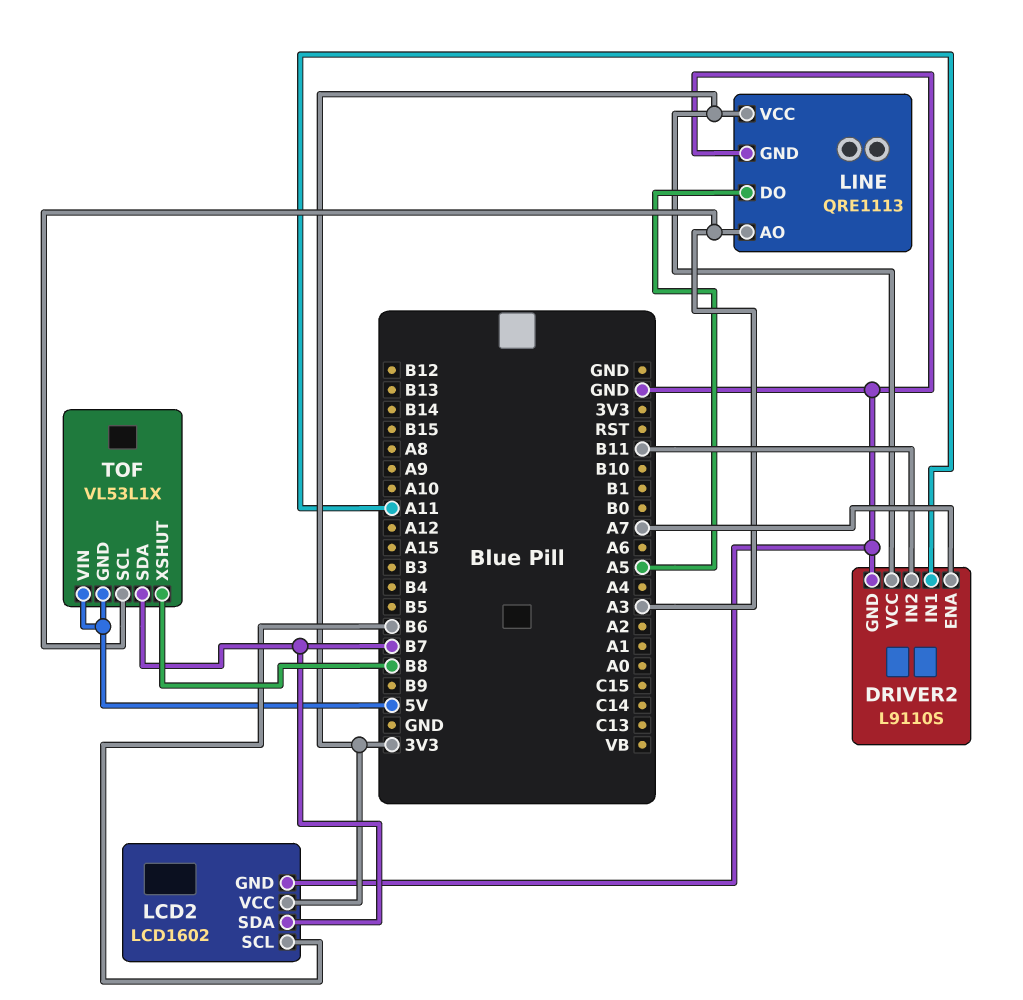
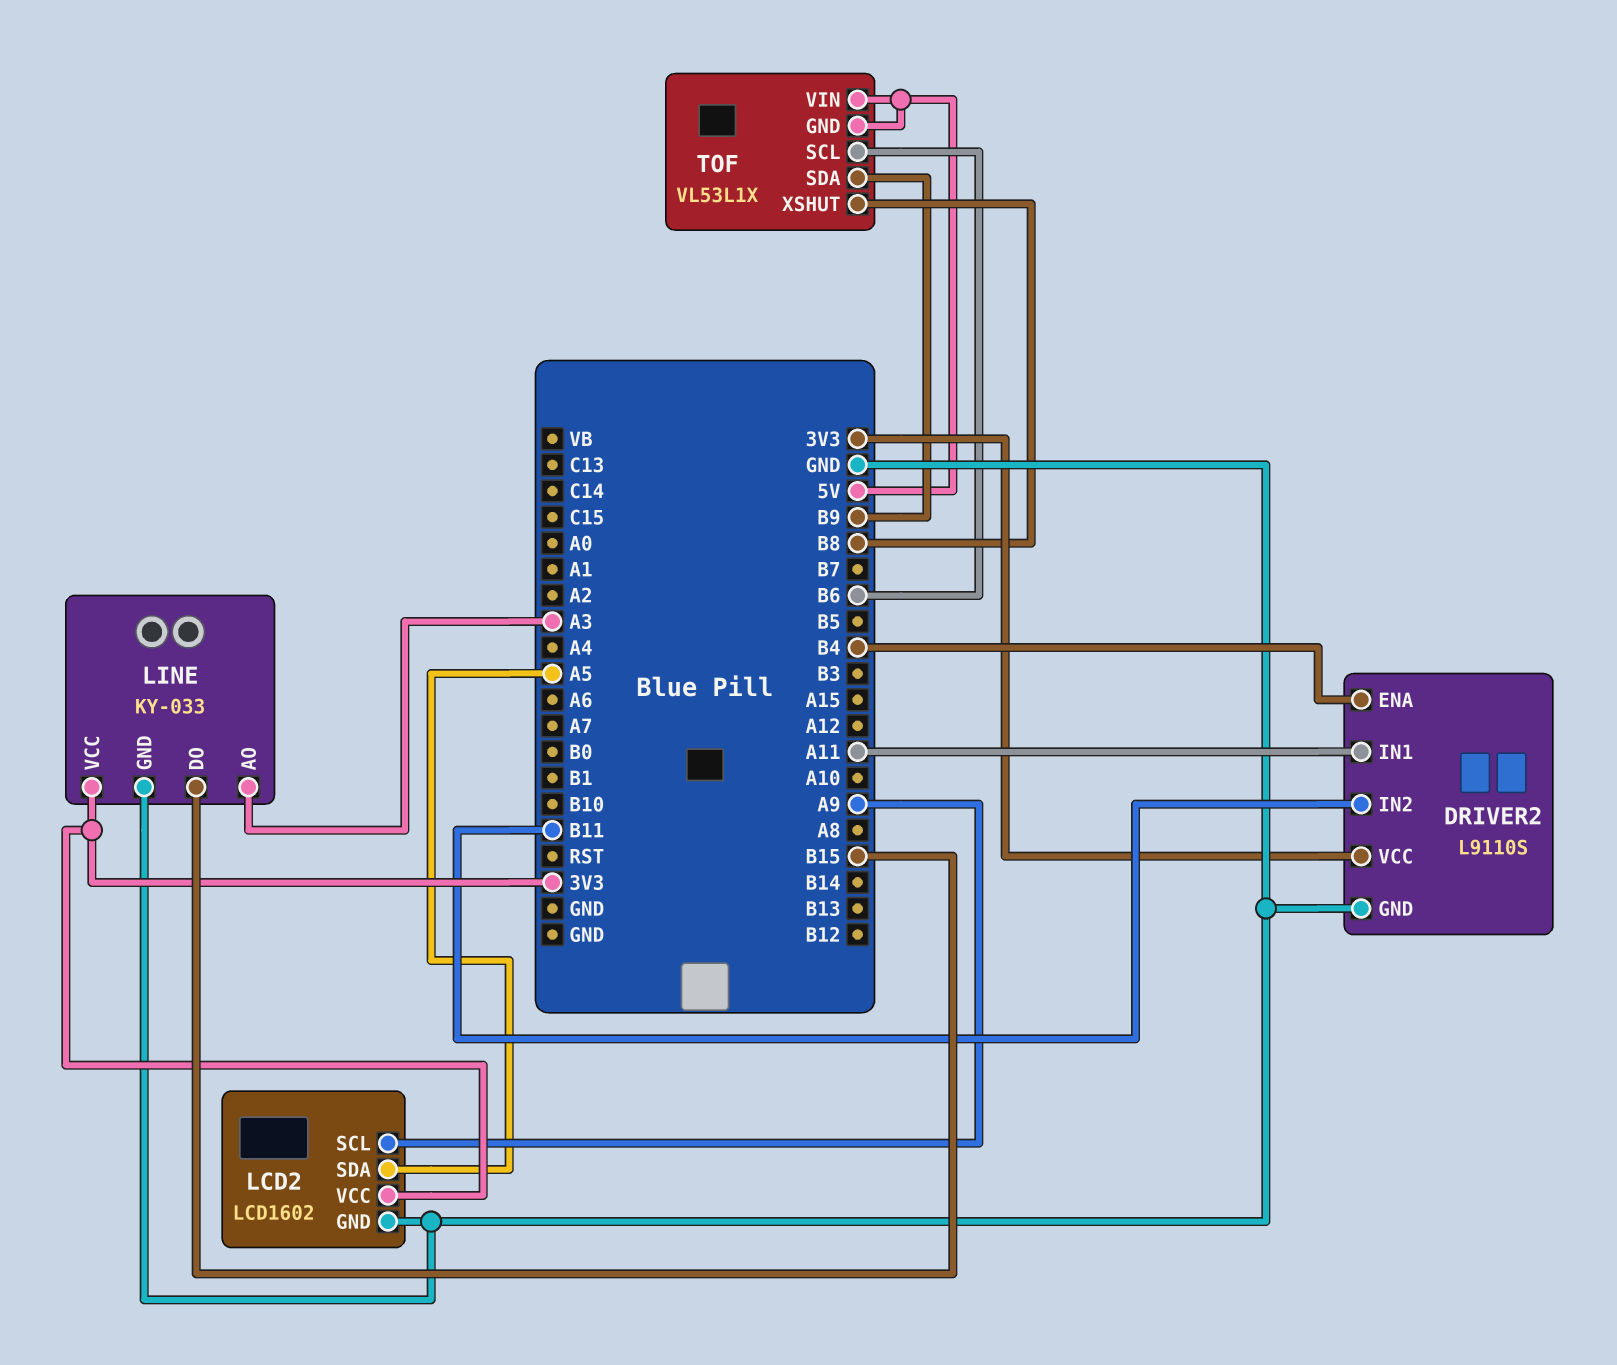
DRIVER2 pin ENA: A7 -> B4
LCD2 pin SCL: B6 -> A9
LCD2 pin SDA: B7 -> A5
LINE: QRE1113 -> KY-033
LINE pin DO: A5 -> B15
TOF pin SCL: A3 -> B6
TOF pin SDA: B7 -> B9

